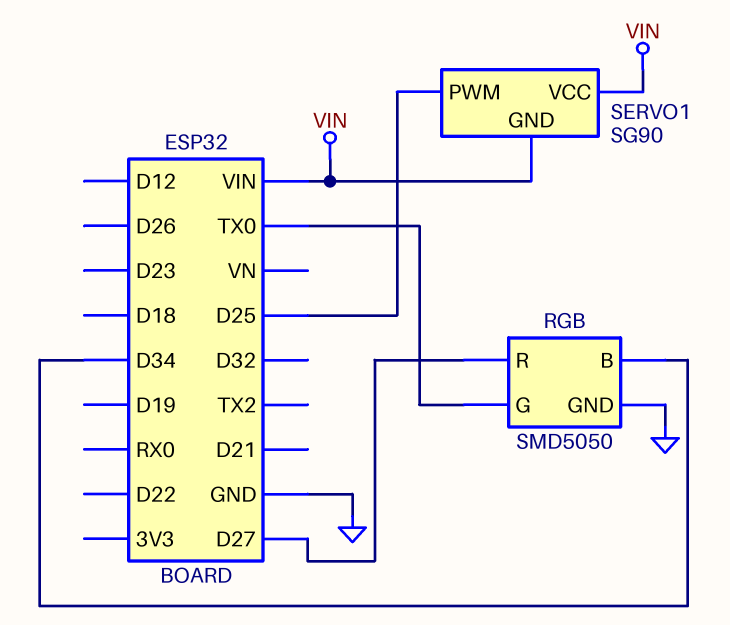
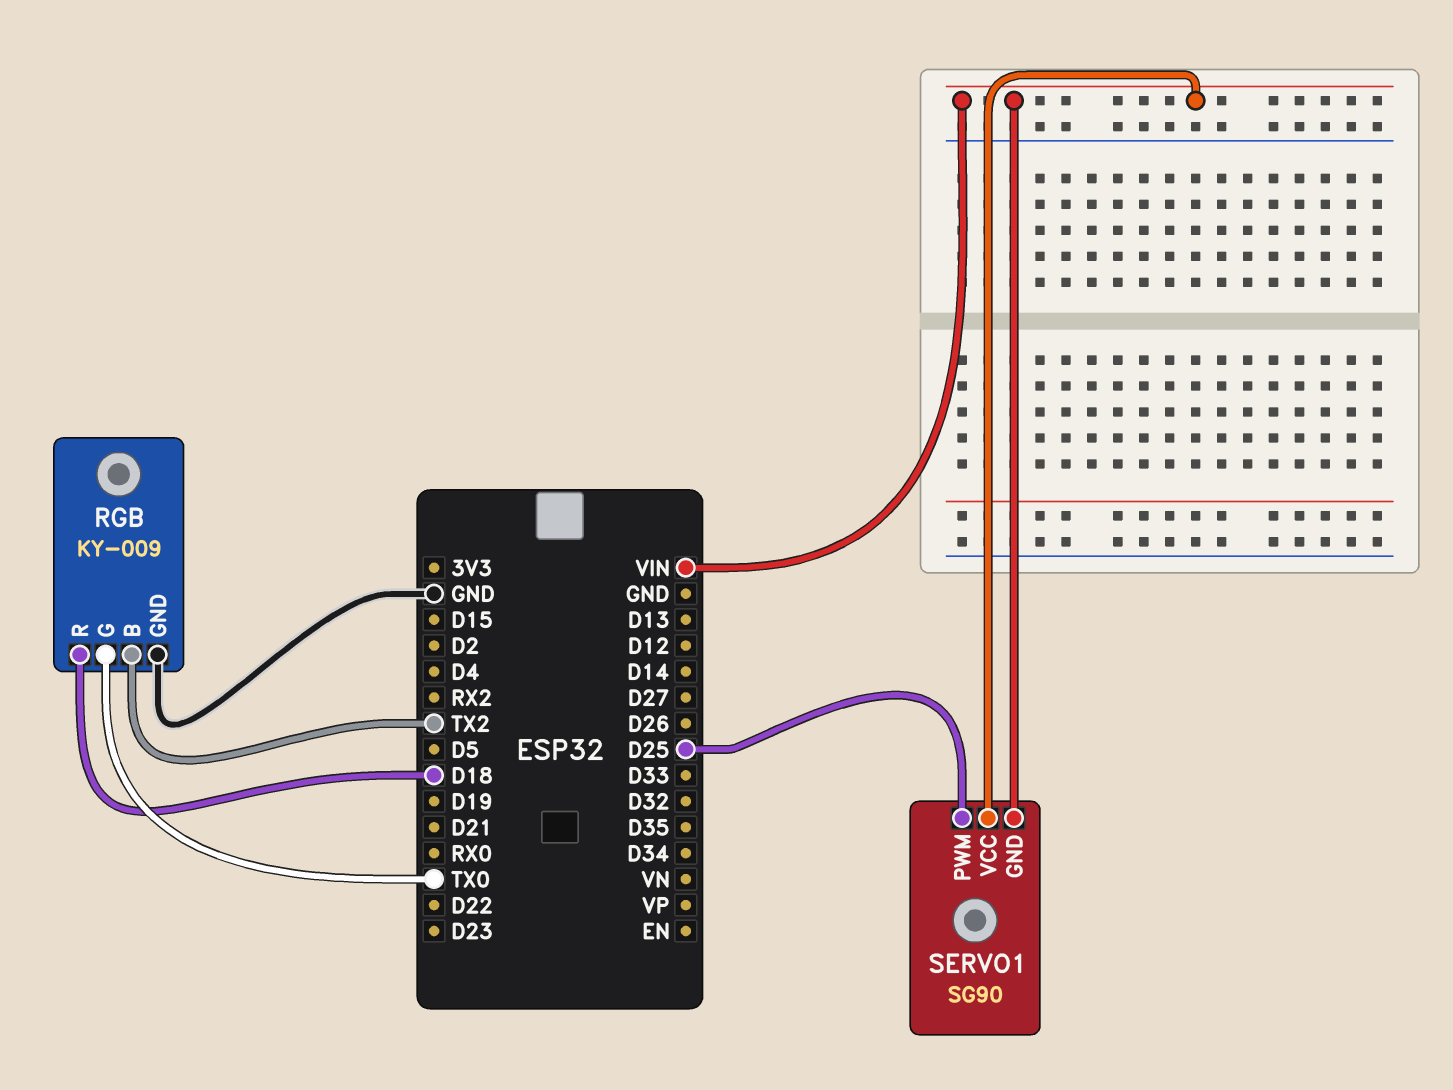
RGB: SMD5050 -> KY-009
RGB pin B: D34 -> TX2
RGB pin R: D27 -> D18

